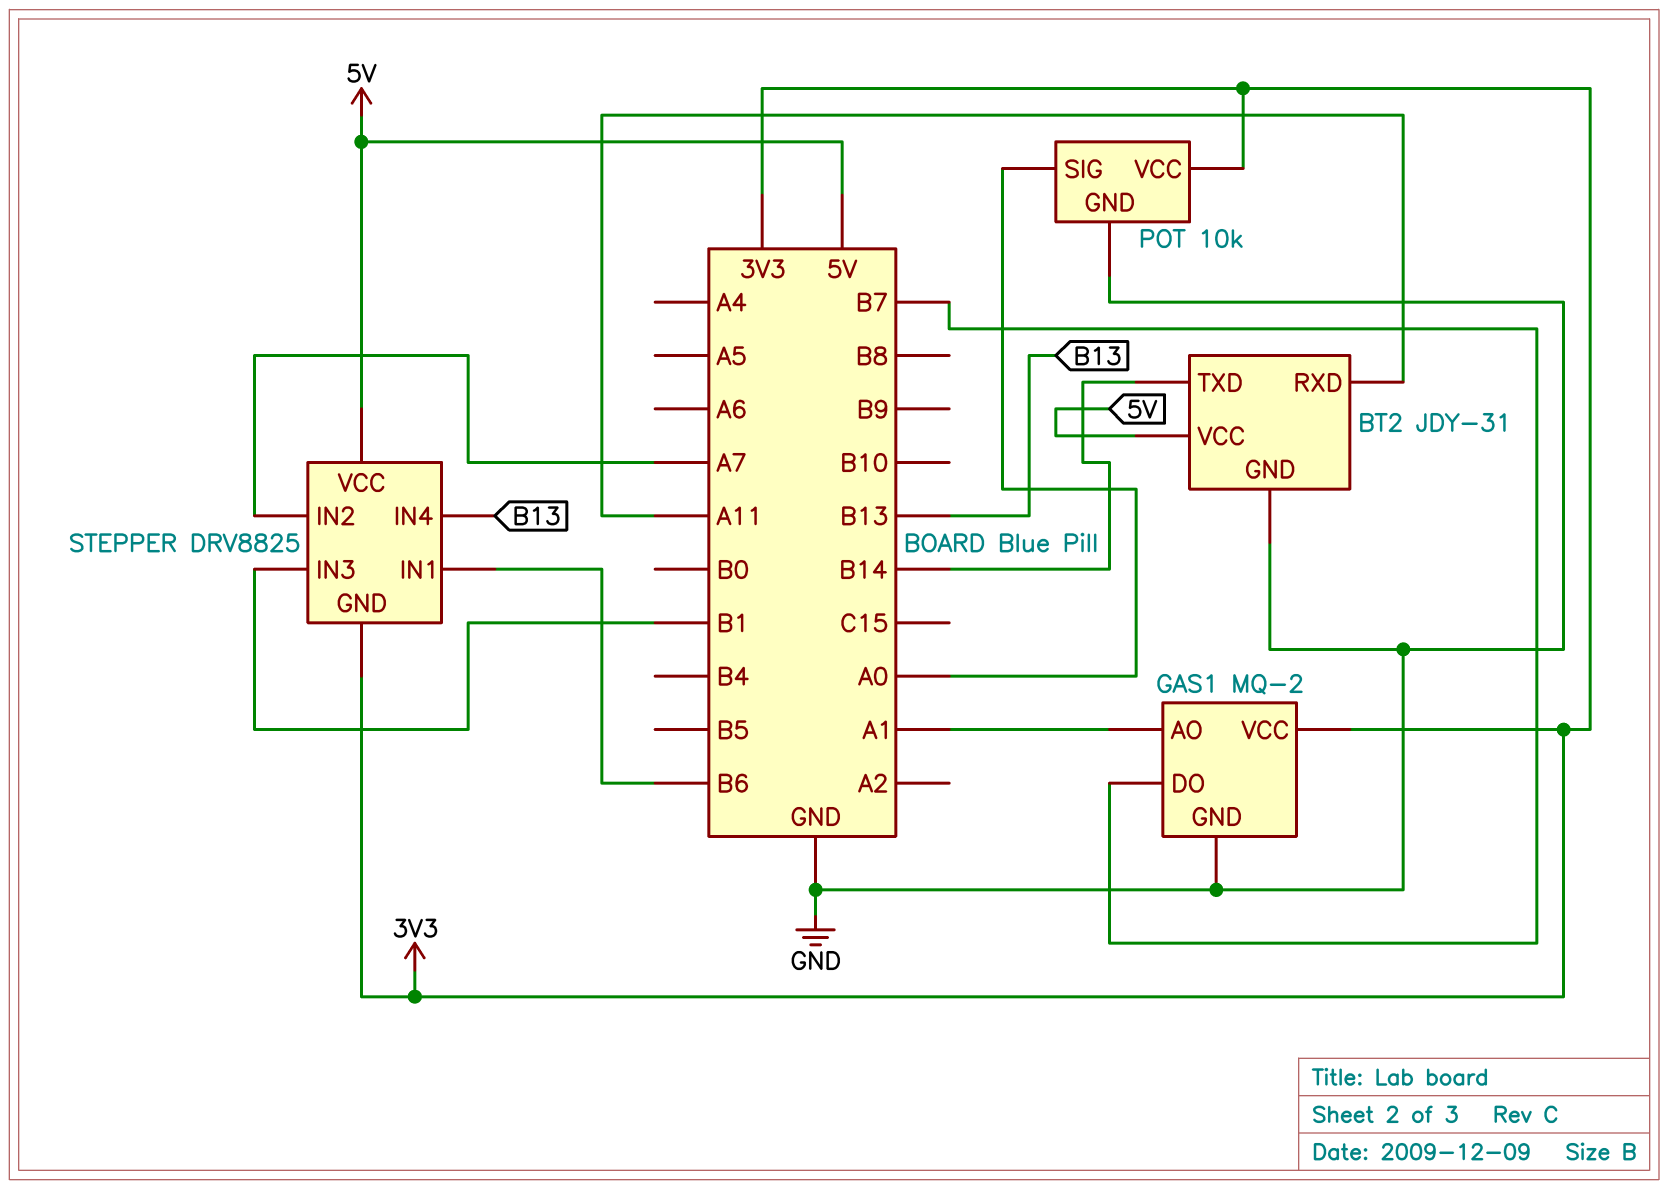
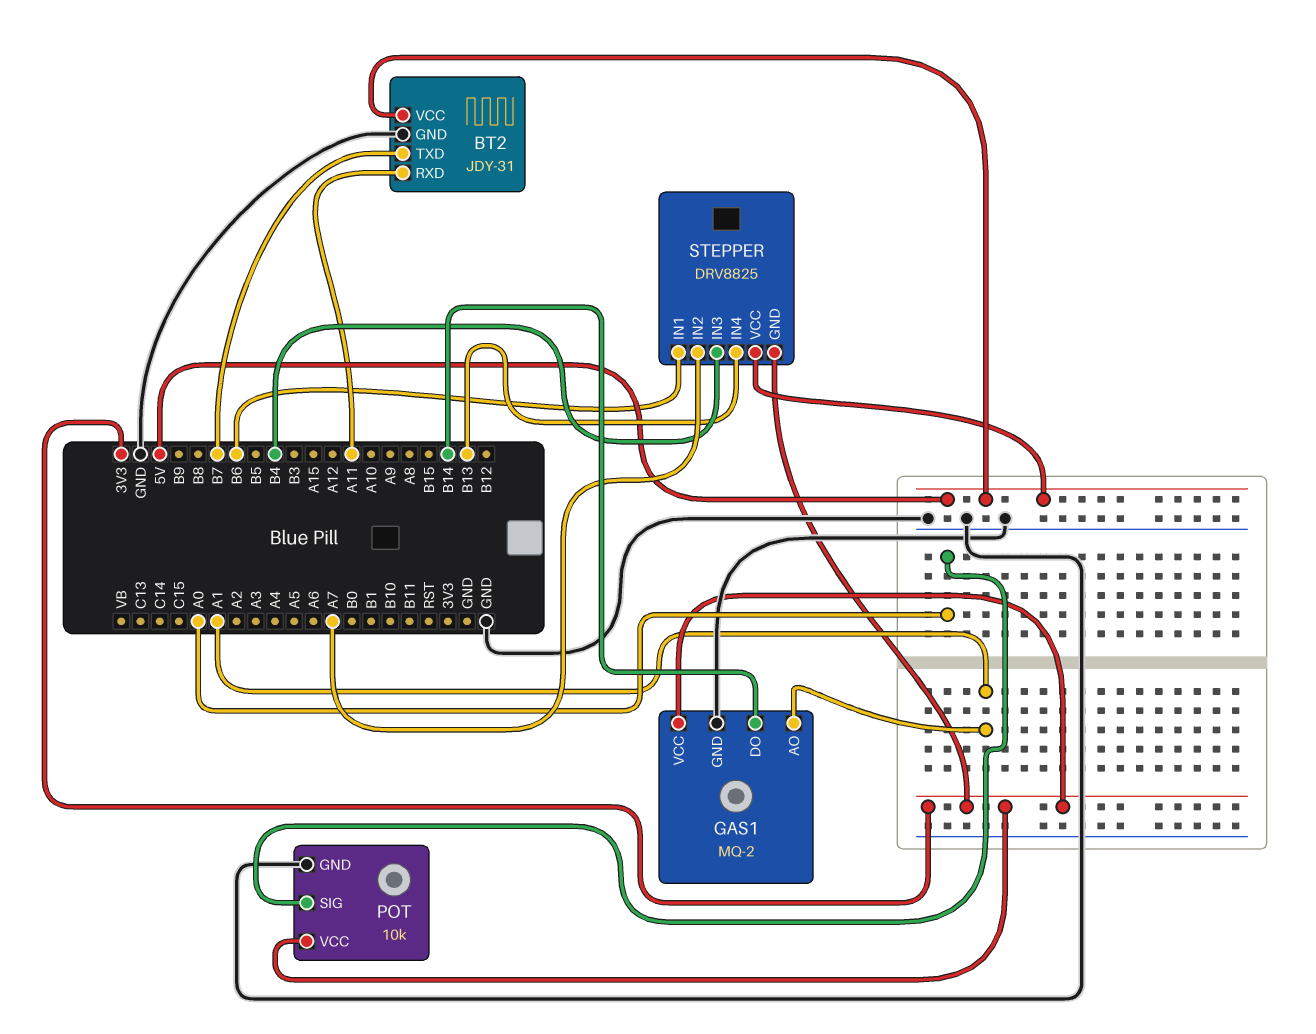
BT2 pin TXD: B14 -> B7
GAS1 pin DO: B7 -> B14
STEPPER pin IN3: B1 -> B4

